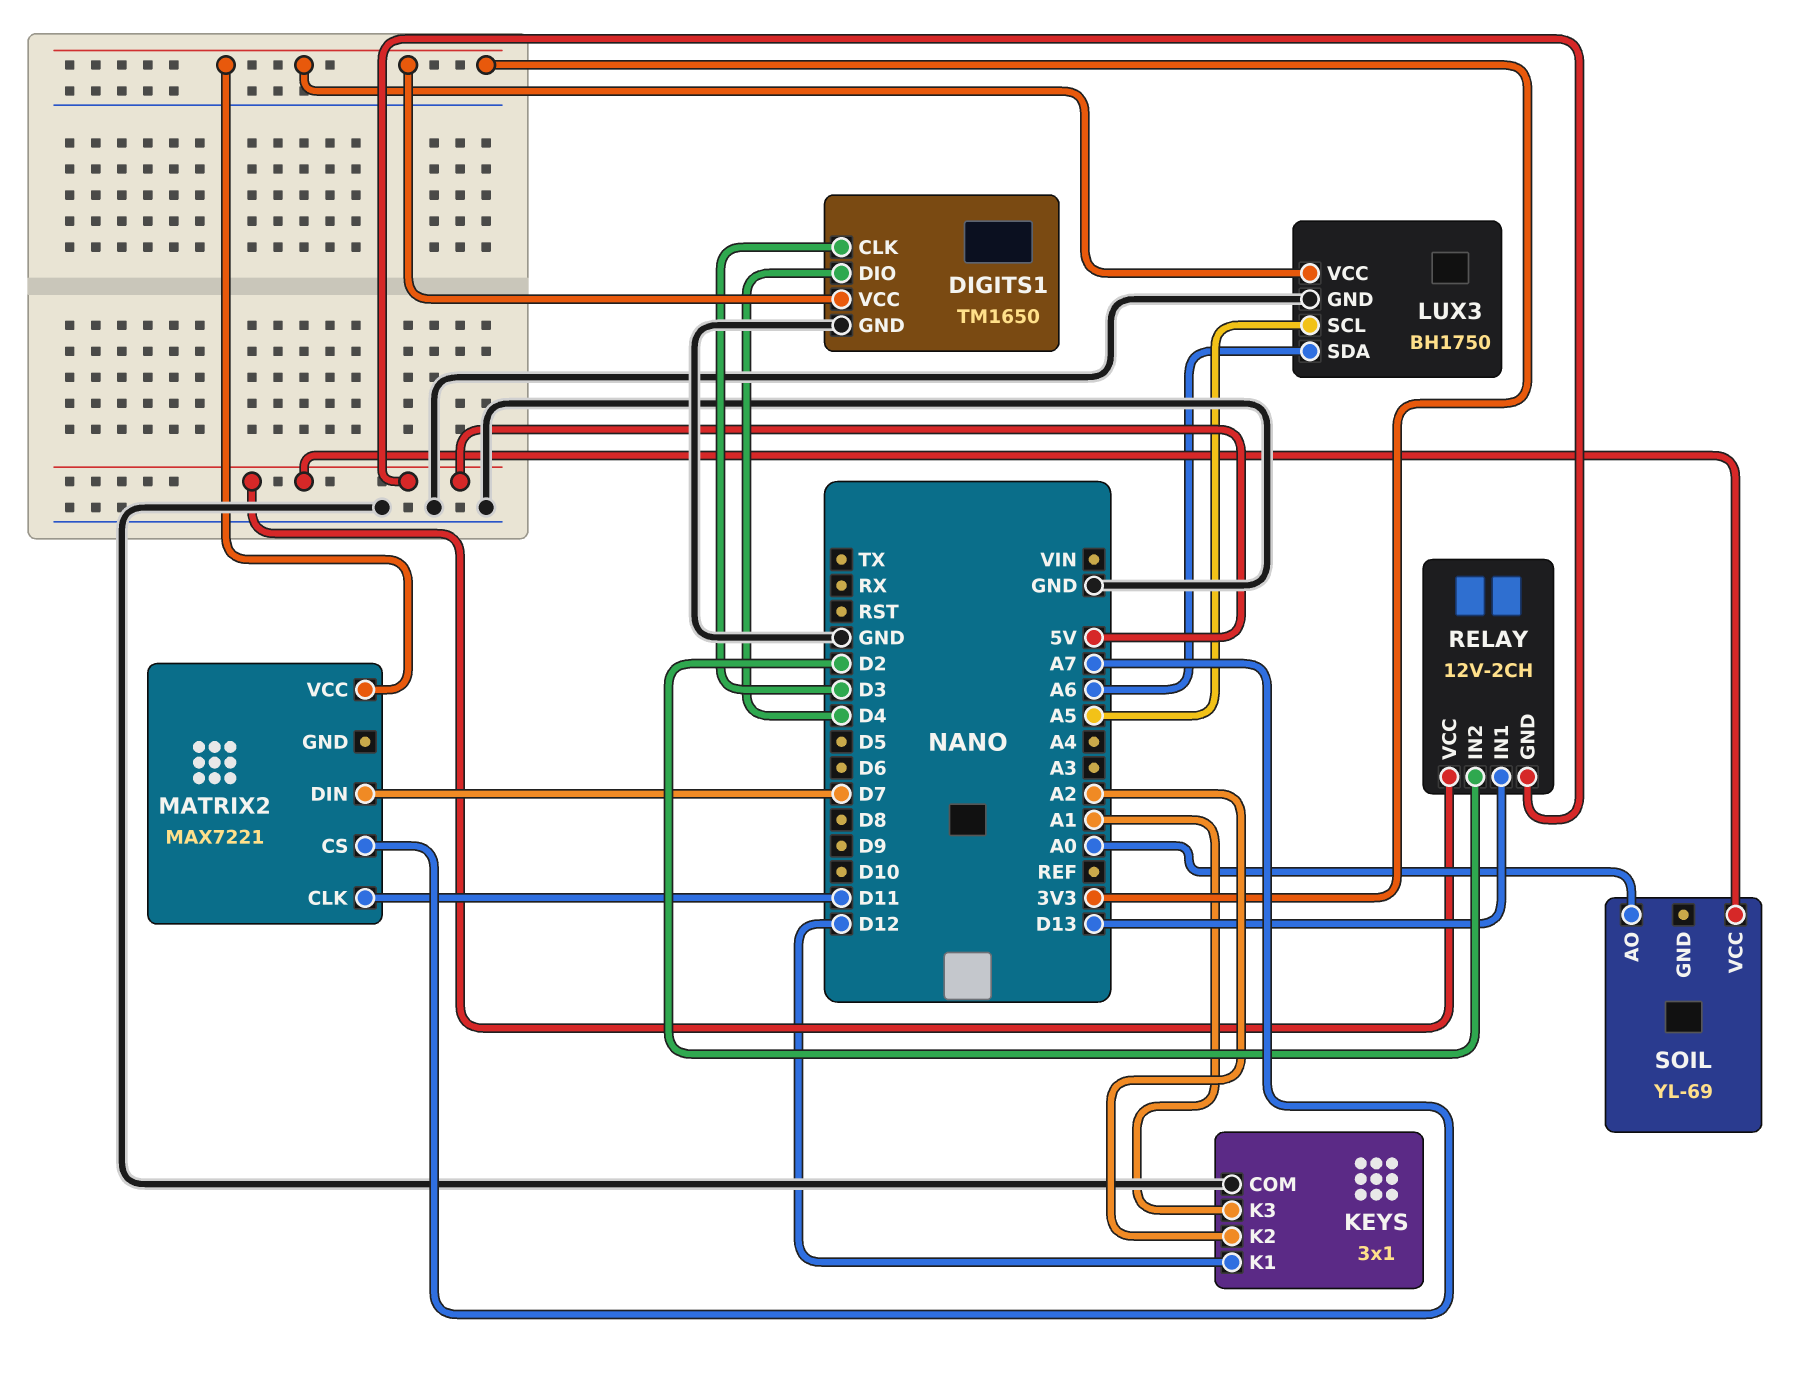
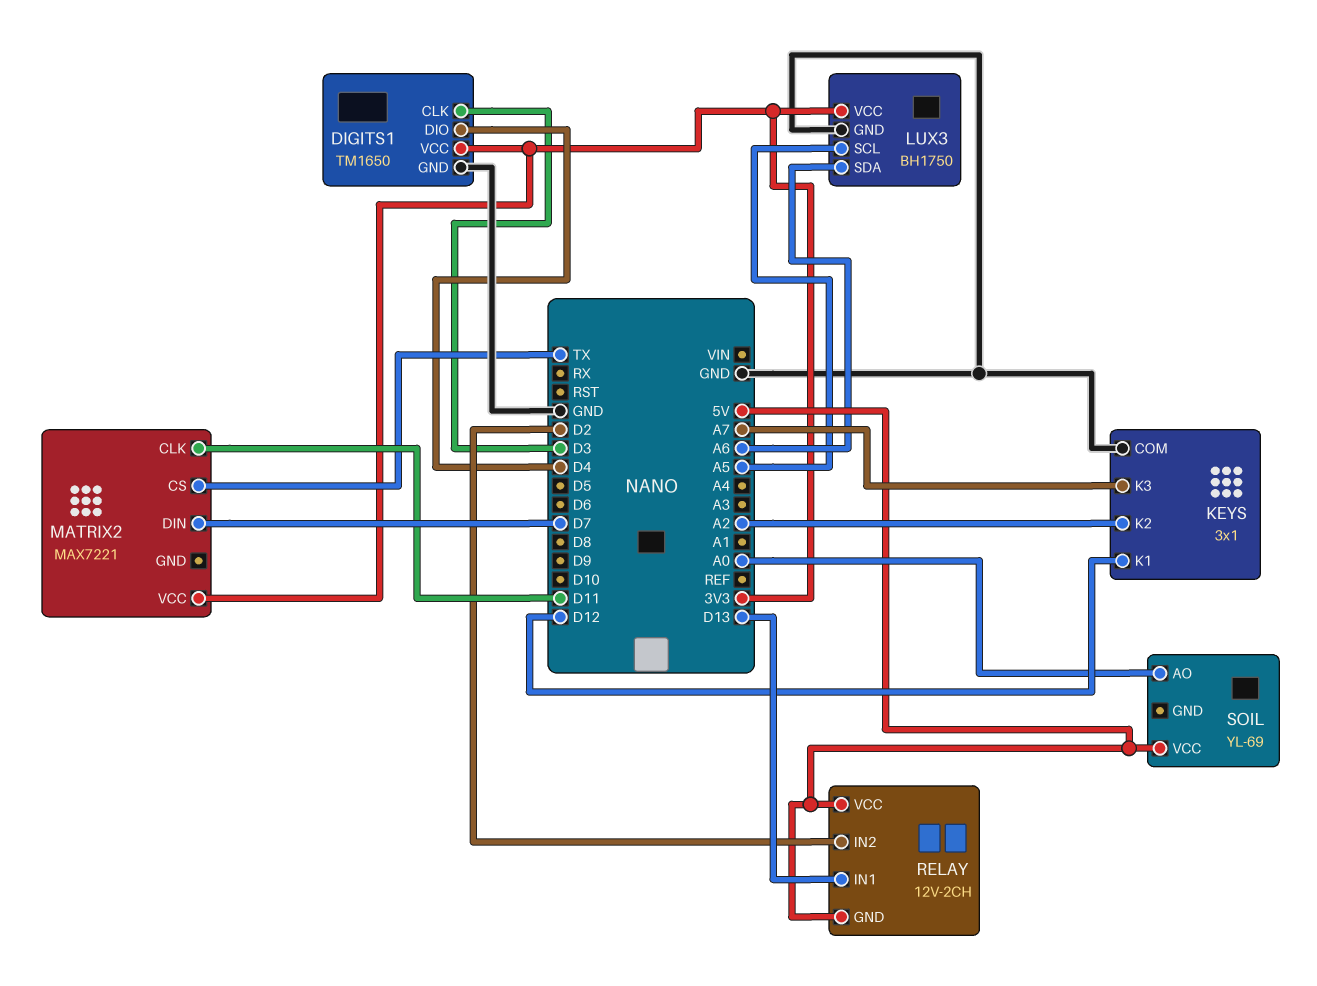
KEYS pin K3: A1 -> A7
MATRIX2 pin CS: A7 -> TX

